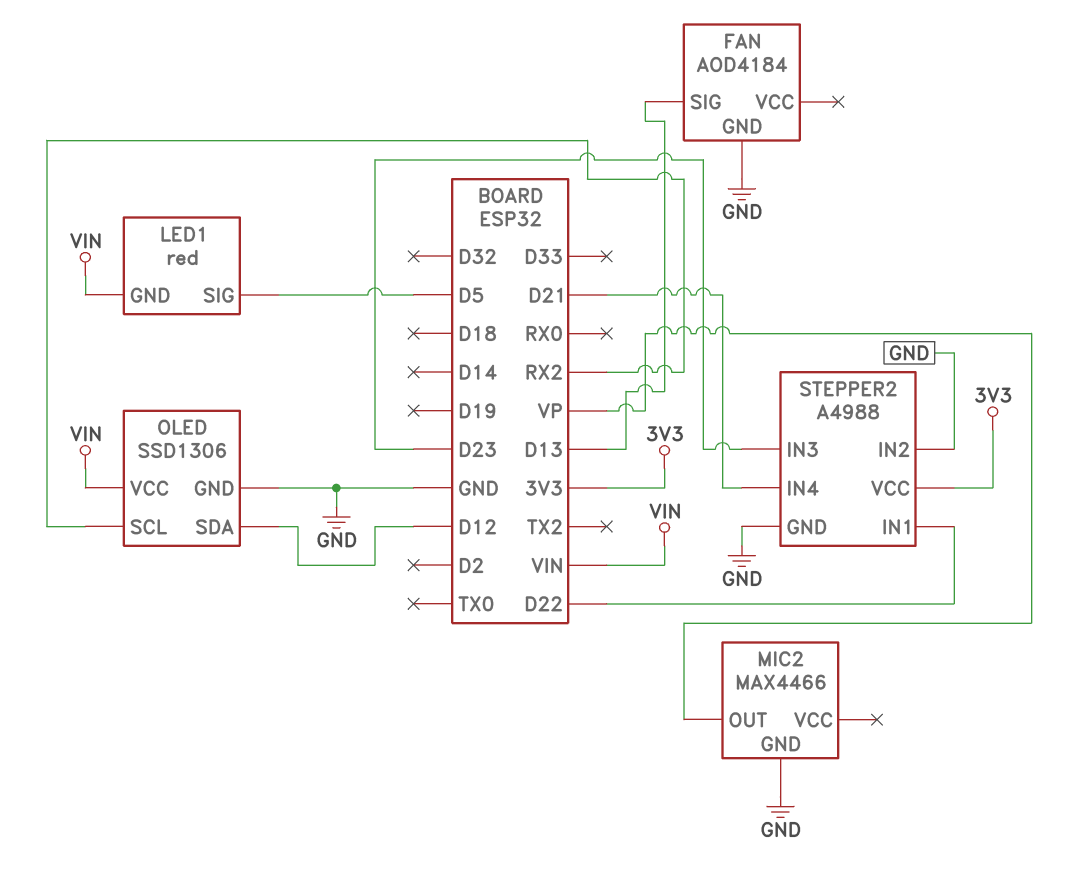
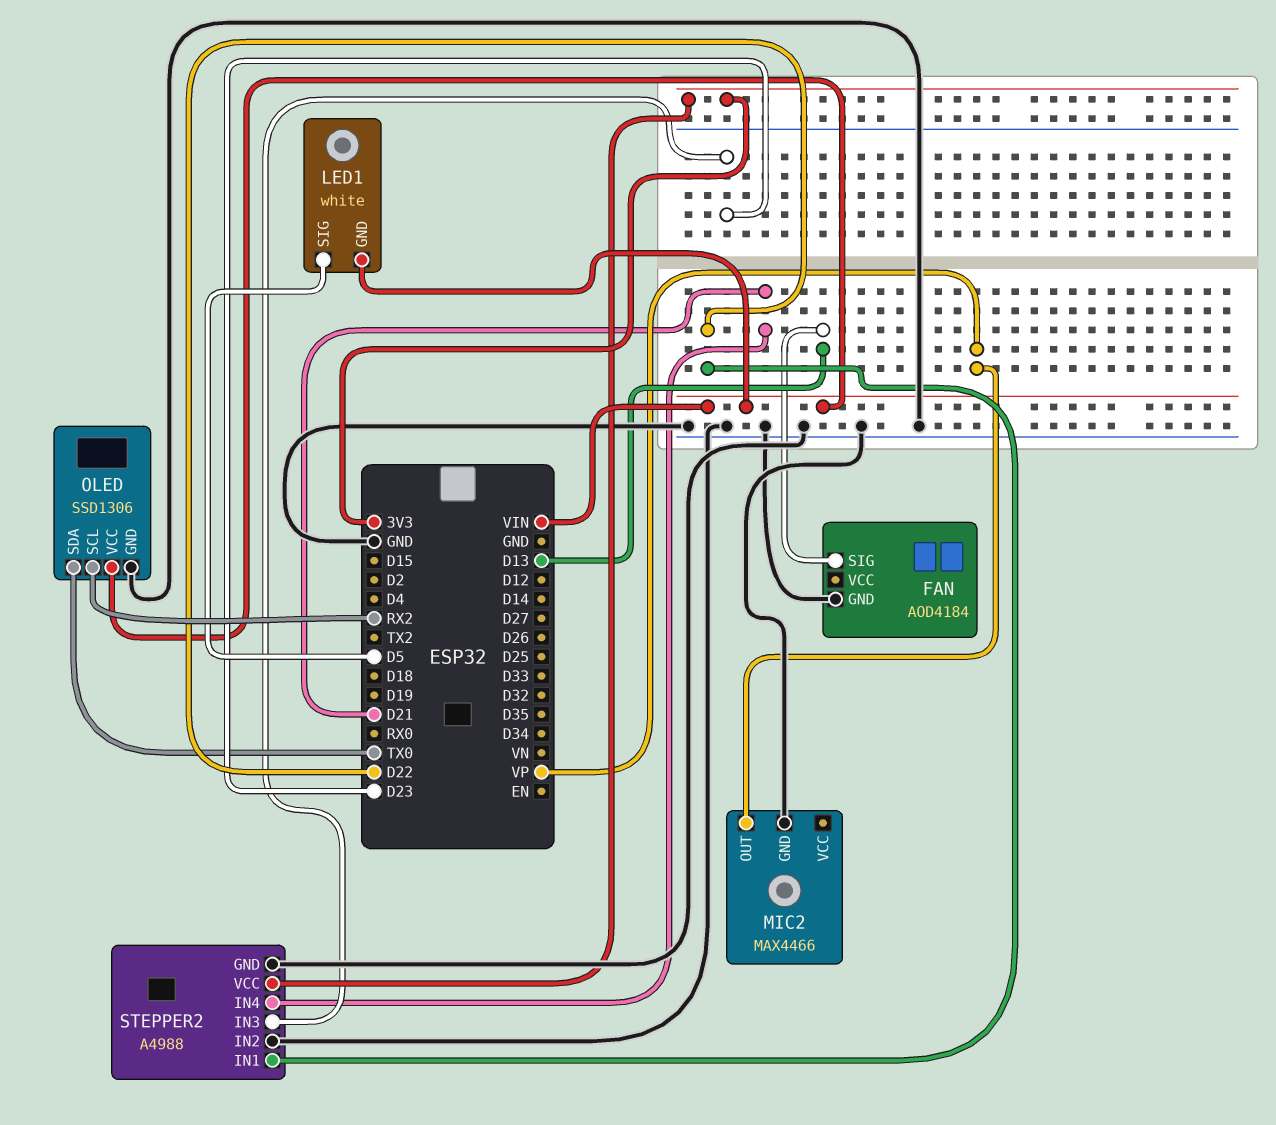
LED1: red -> white
OLED pin SDA: D12 -> TX0

